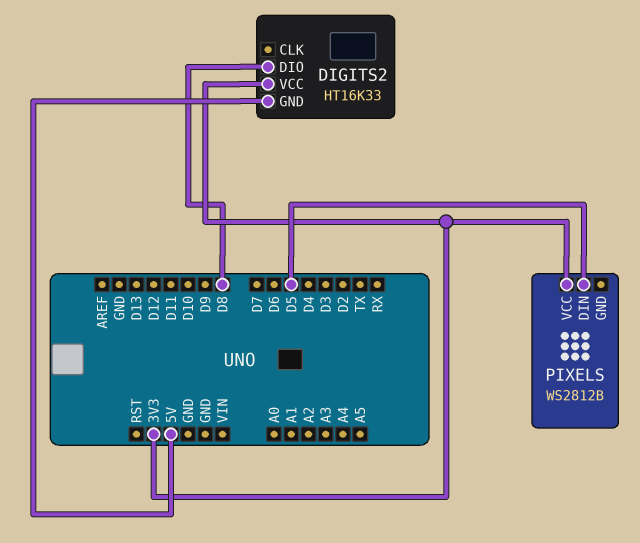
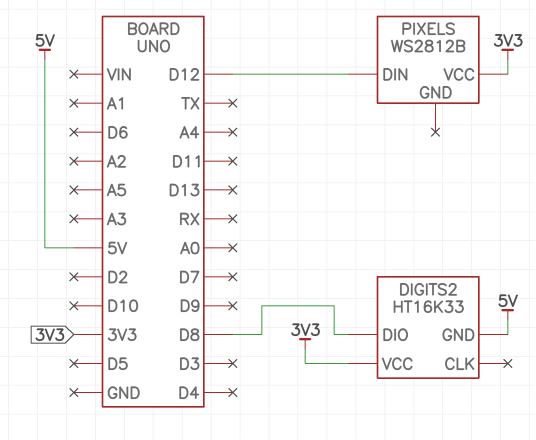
PIXELS pin DIN: D5 -> D12

